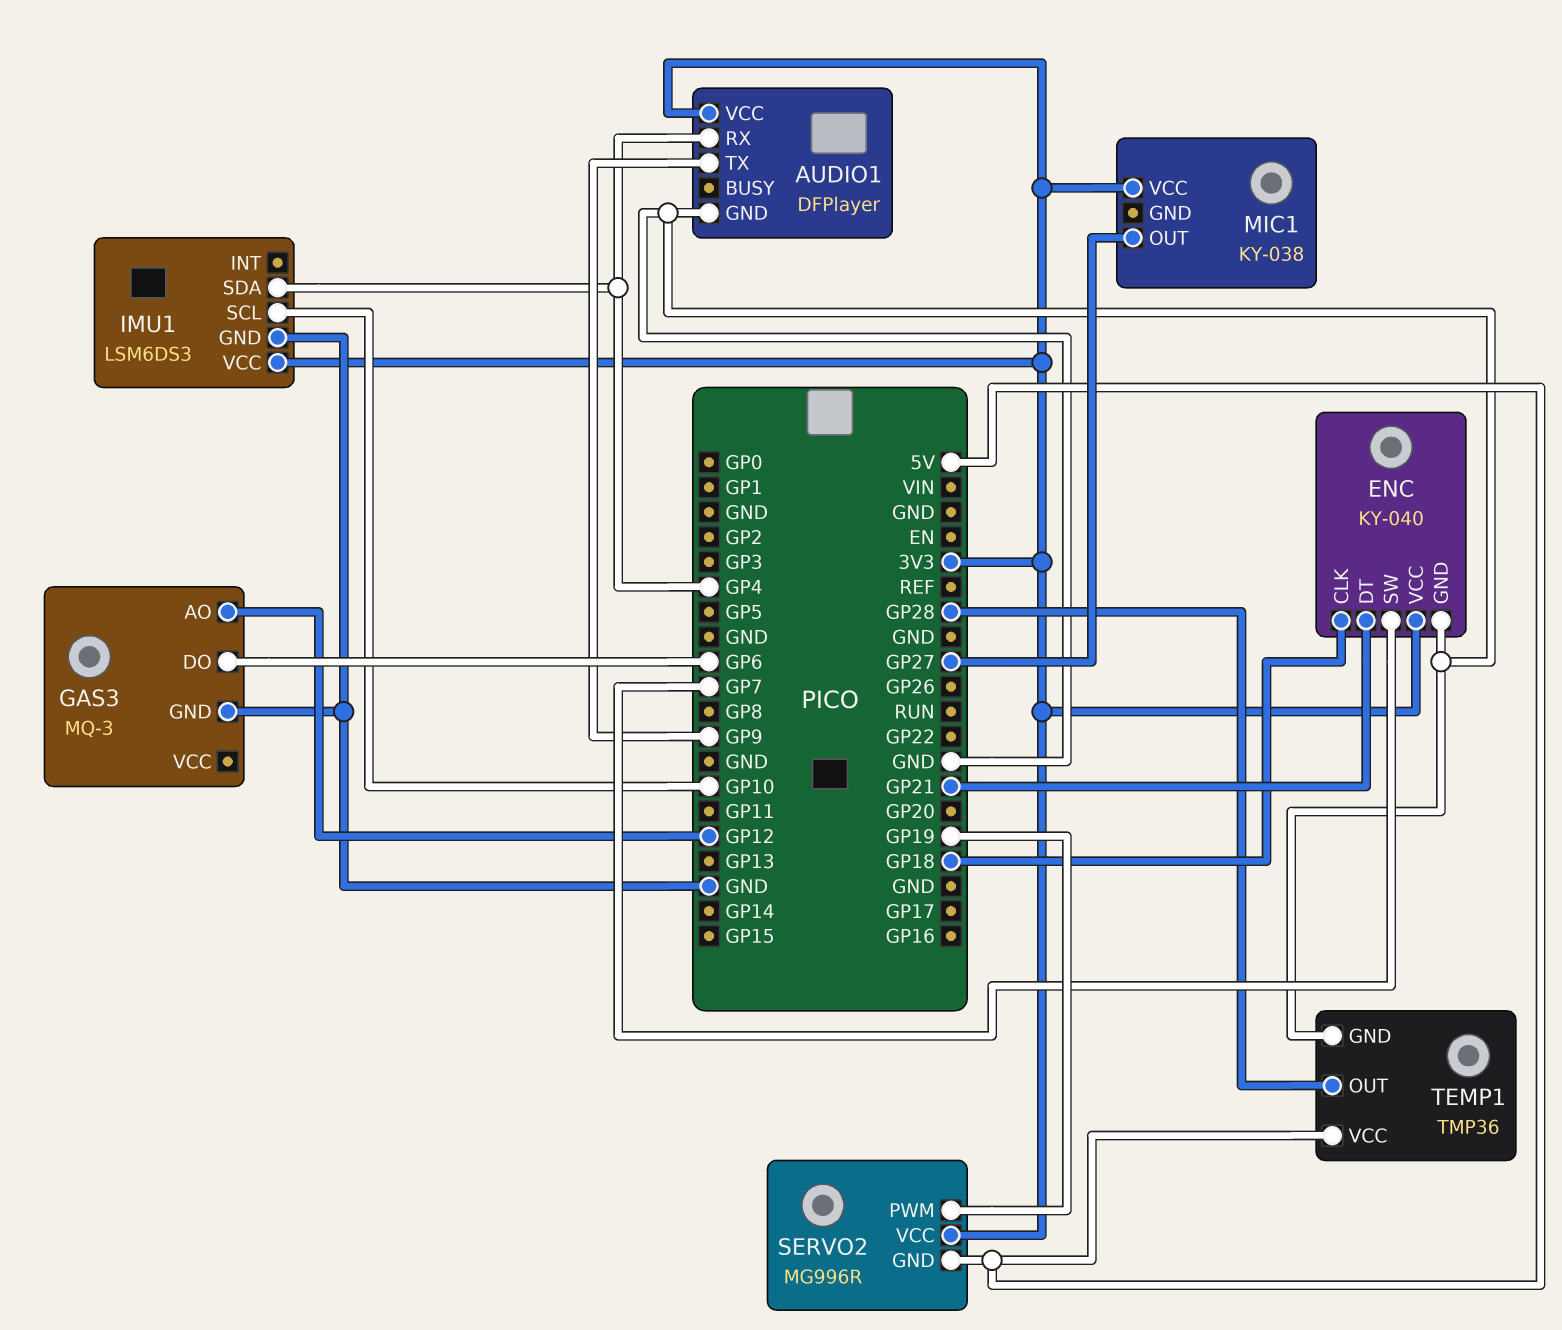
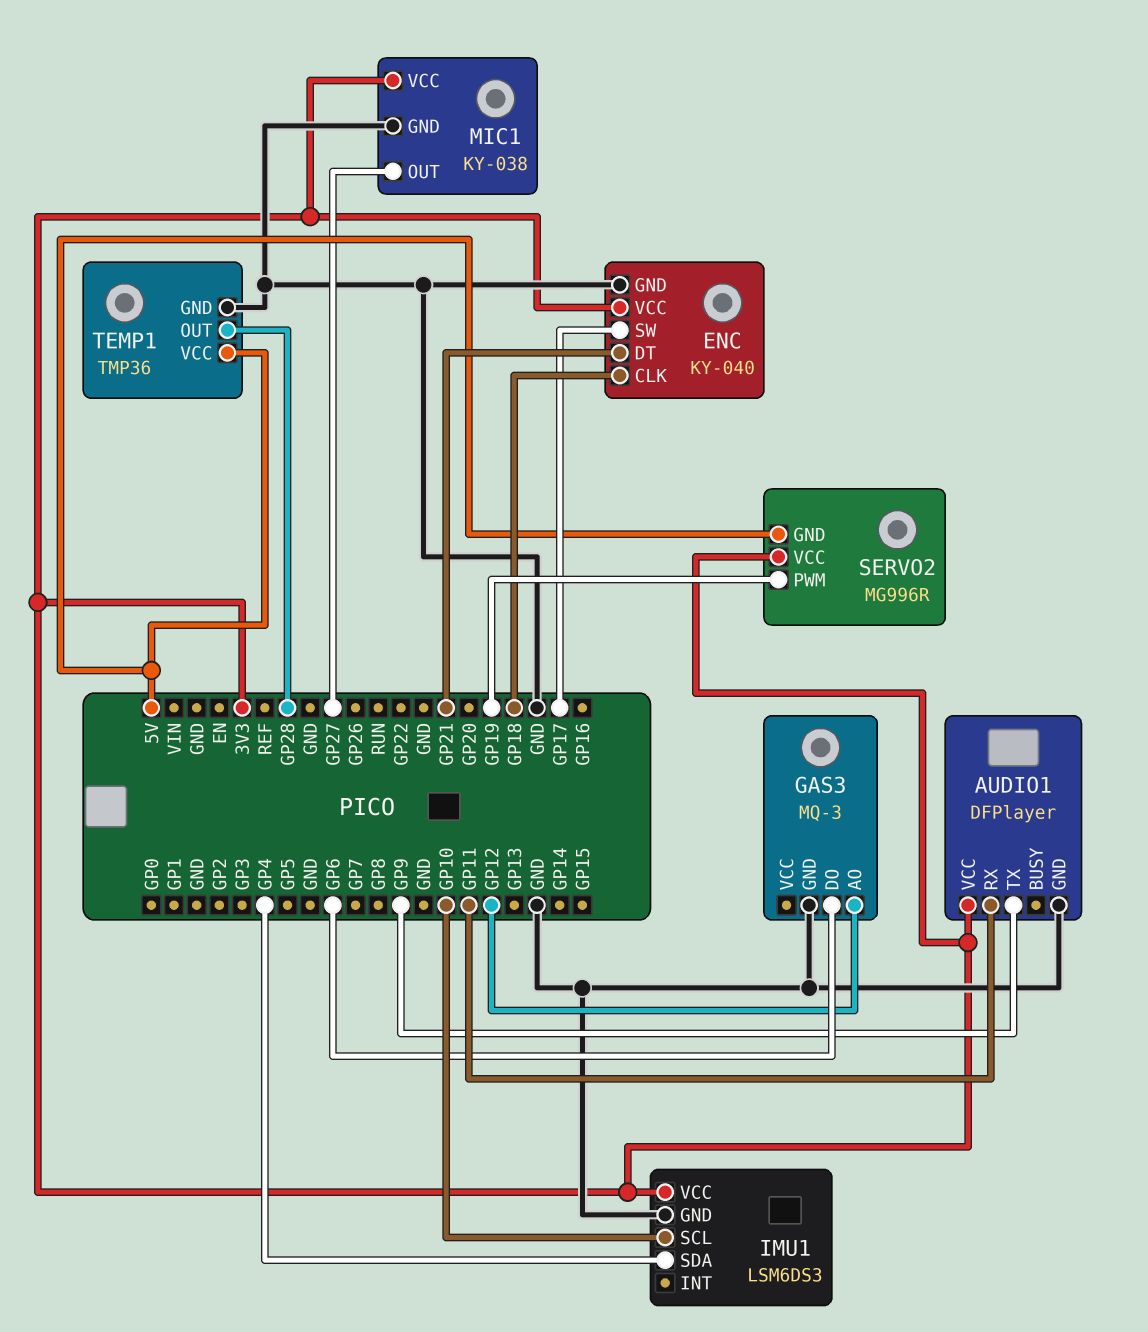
AUDIO1 pin RX: GP4 -> GP11
ENC pin SW: GP7 -> GP17
MIC1 pin GND: none -> GND

